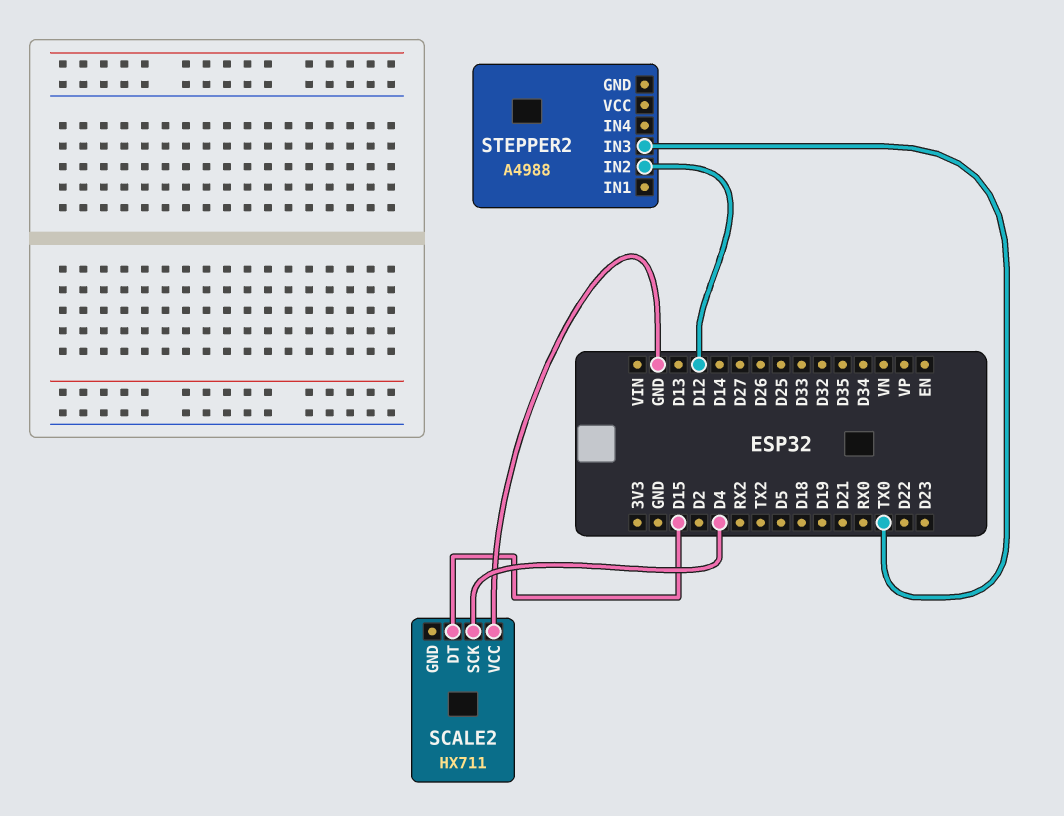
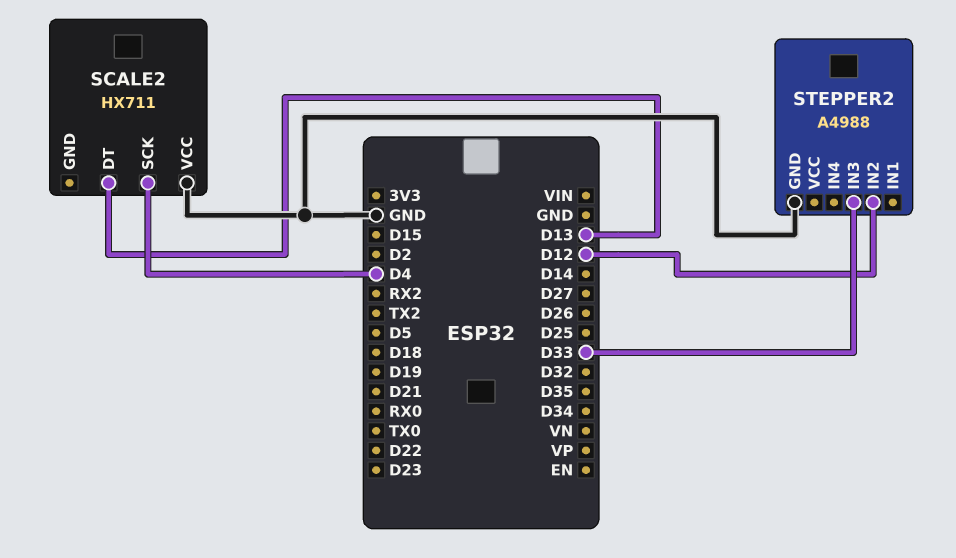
SCALE2 pin DT: D15 -> D13
STEPPER2 pin GND: none -> GND
STEPPER2 pin IN3: TX0 -> D33

